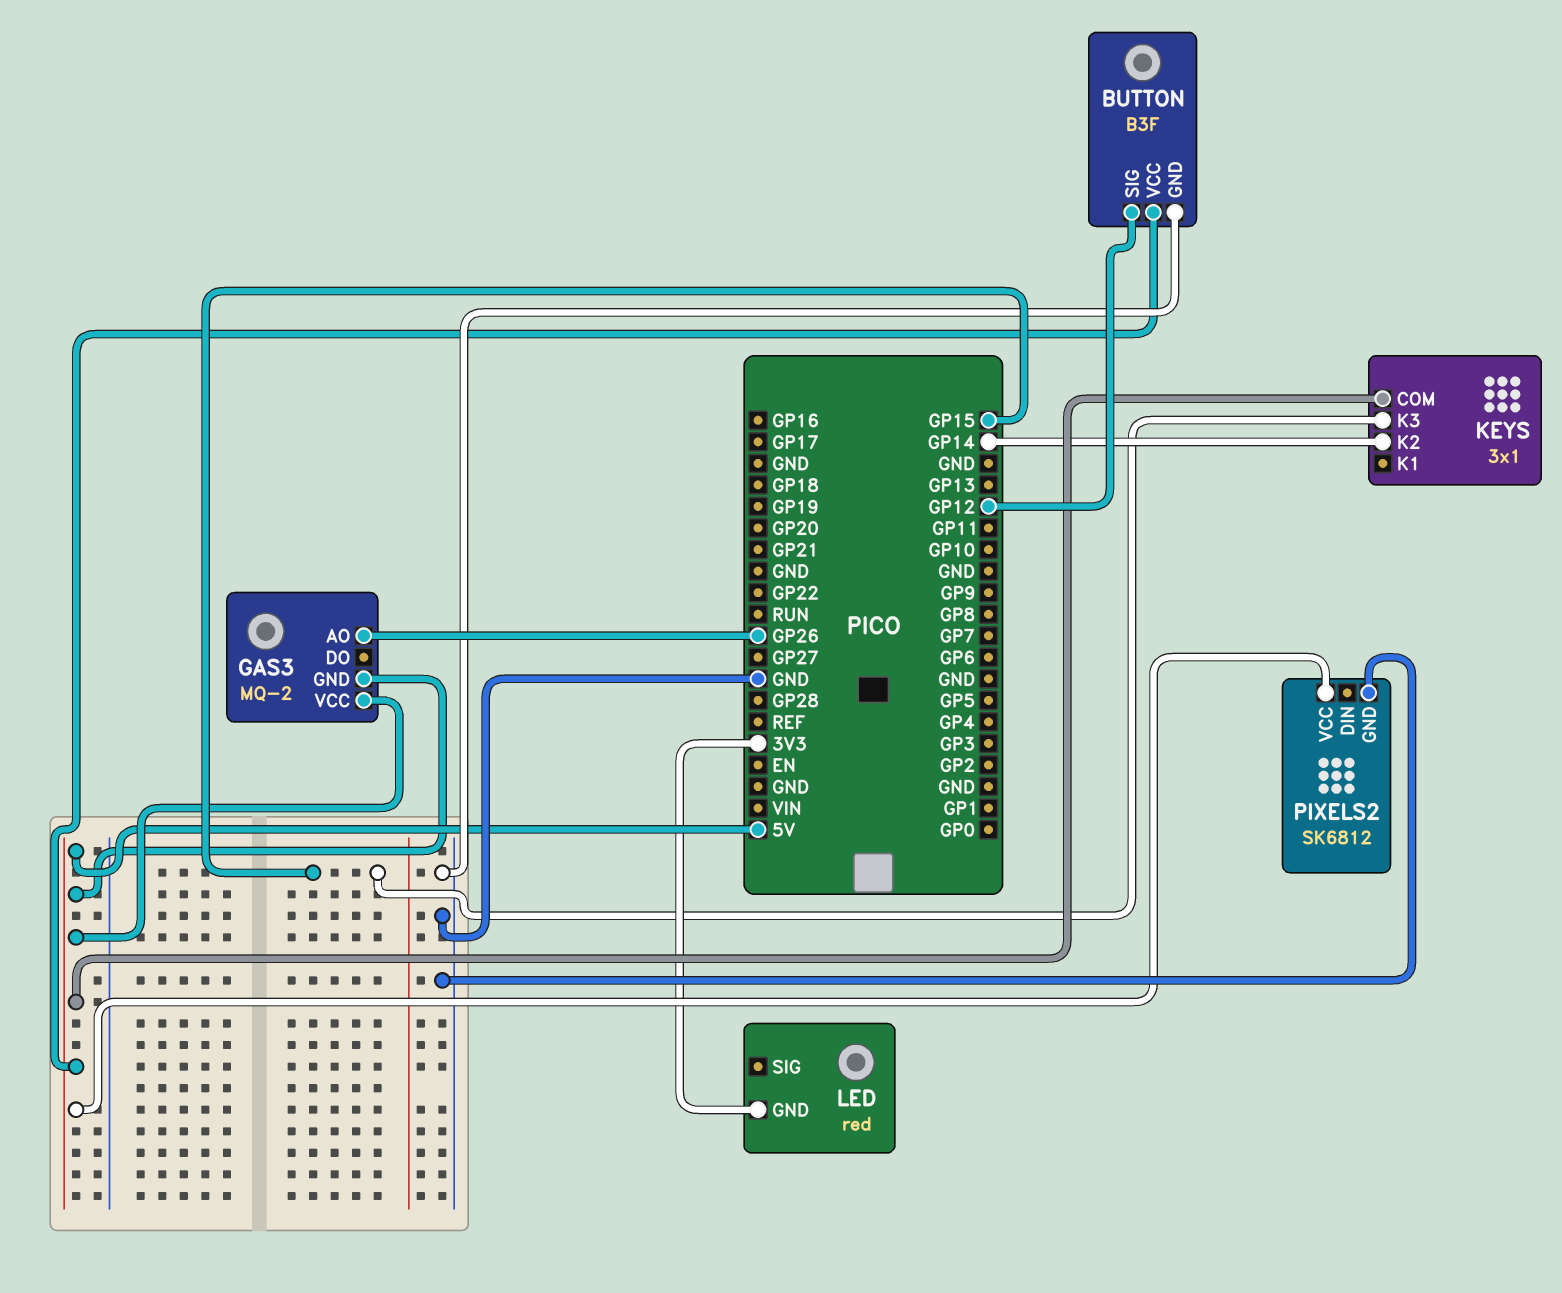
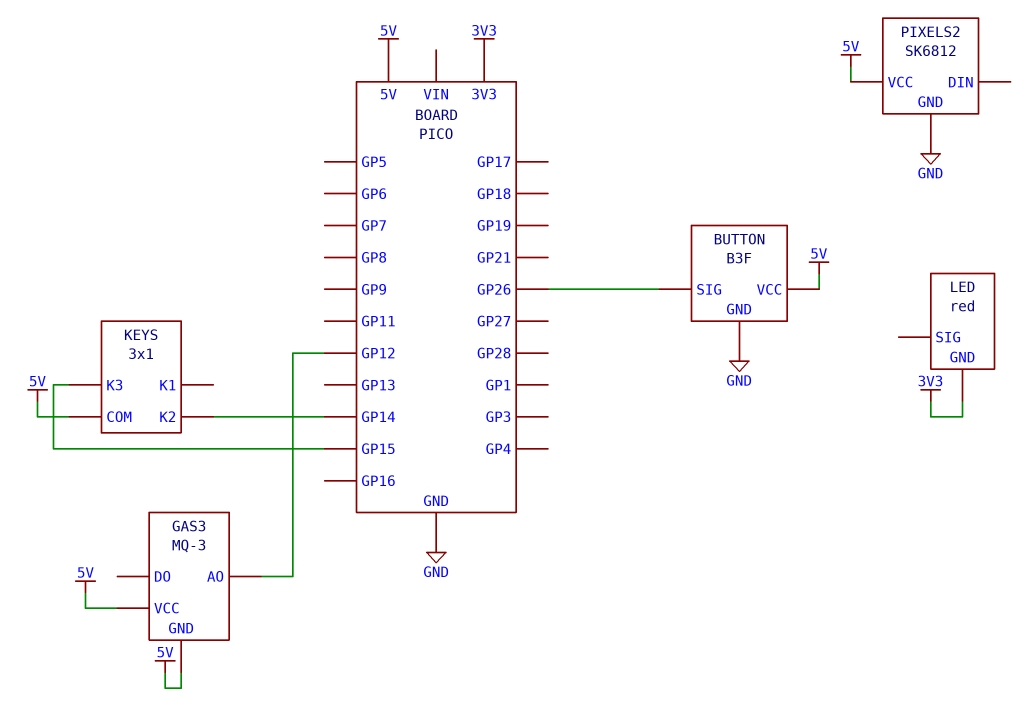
BUTTON pin SIG: GP12 -> GP26
GAS3: MQ-2 -> MQ-3
GAS3 pin AO: GP26 -> GP12

